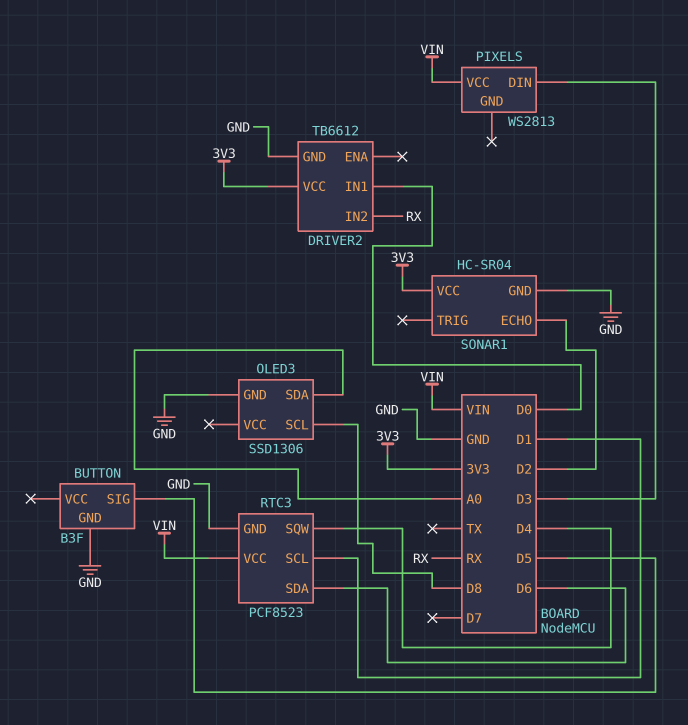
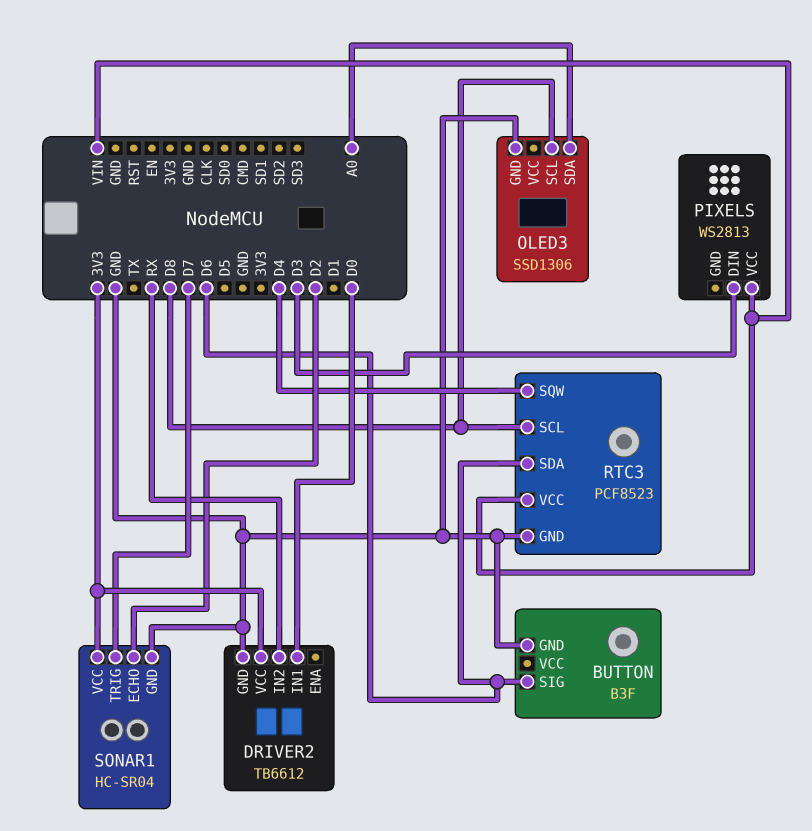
BUTTON pin SIG: D5 -> D6
RTC3 pin SCL: D1 -> D8
SONAR1 pin TRIG: none -> D7

